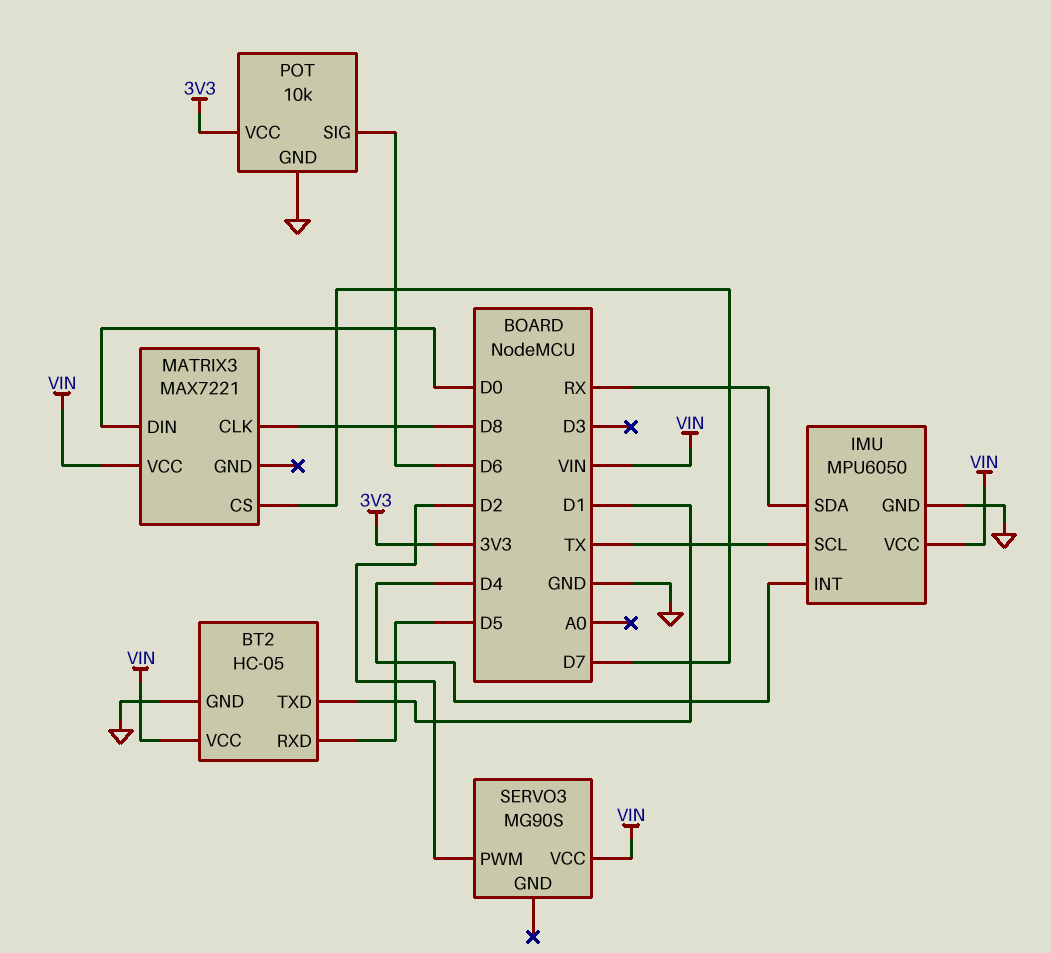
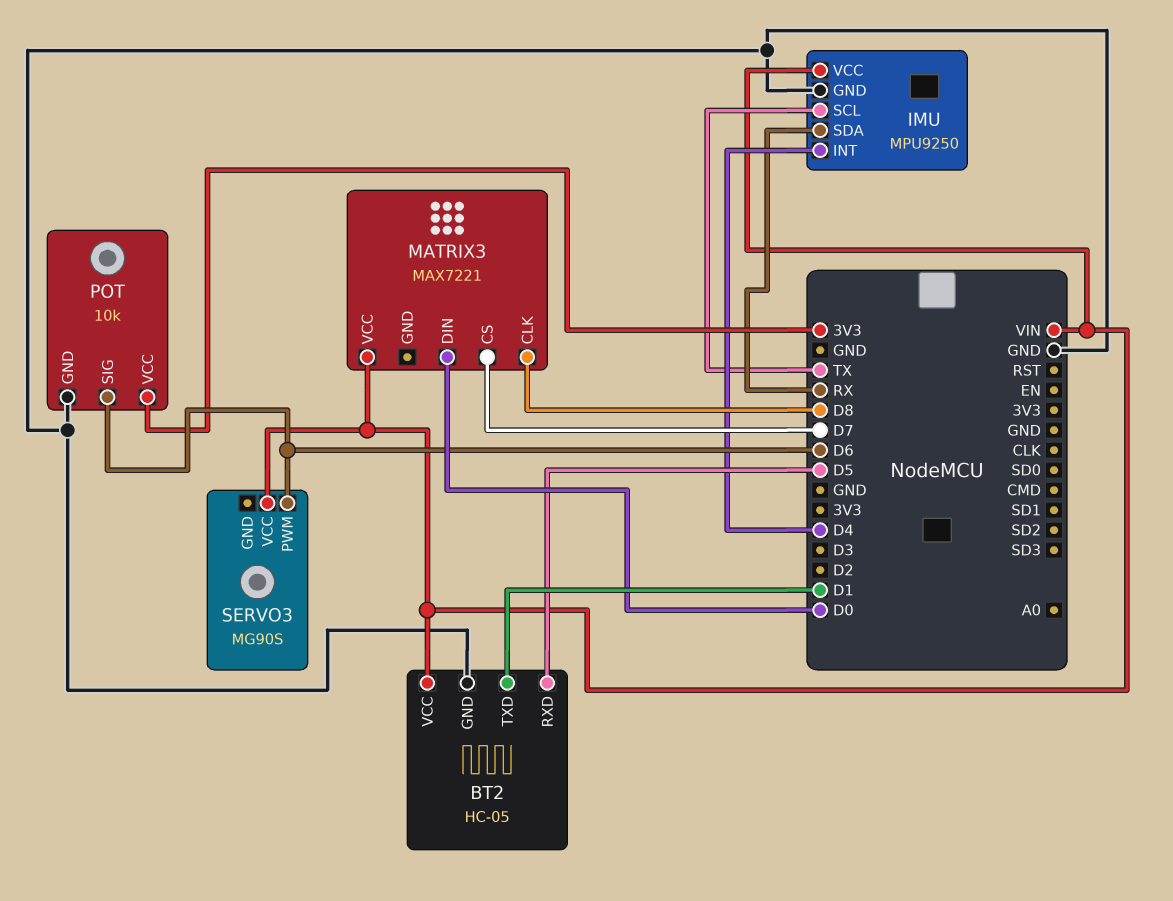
IMU: MPU6050 -> MPU9250
SERVO3 pin PWM: D2 -> D6

